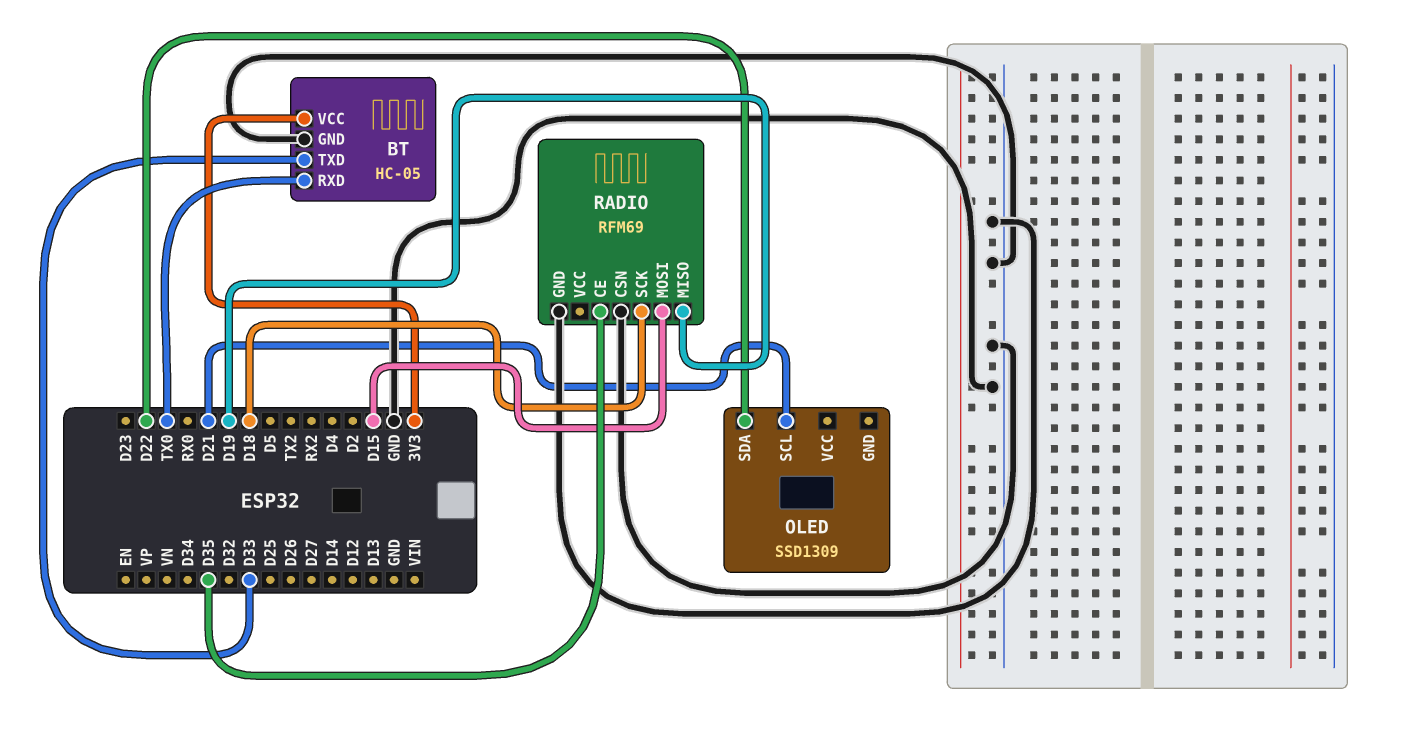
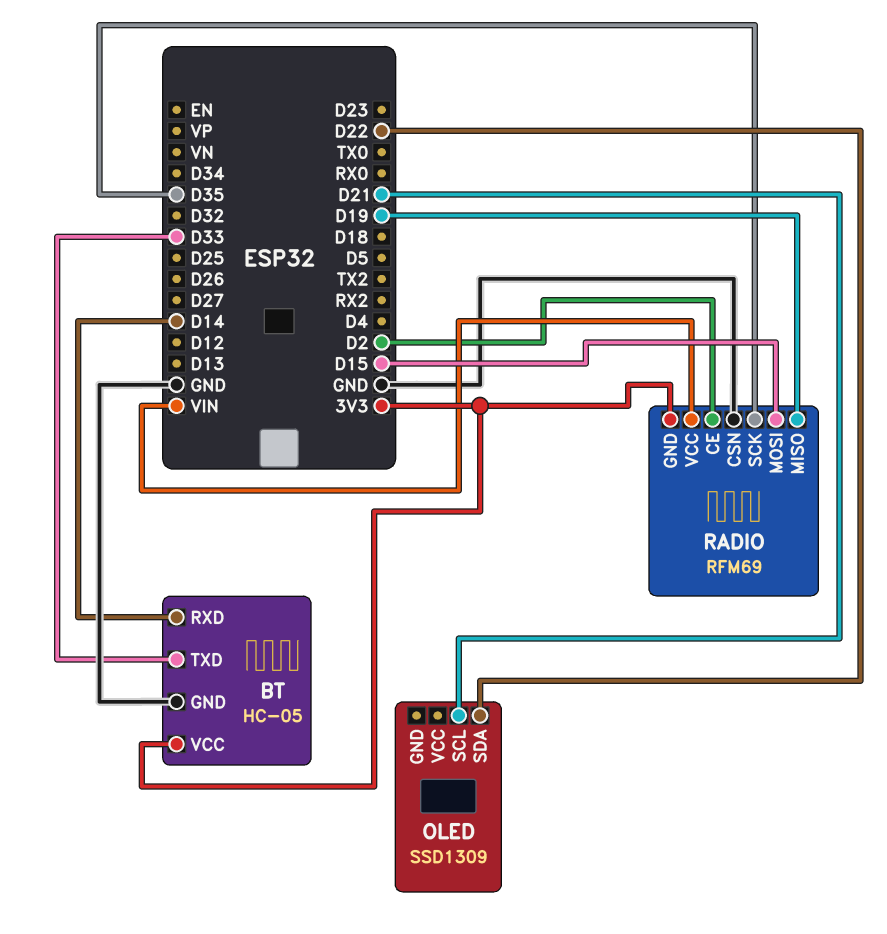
BT pin RXD: TX0 -> D14
RADIO pin CE: D35 -> D2
RADIO pin GND: GND -> 3V3
RADIO pin SCK: D18 -> D35
RADIO pin VCC: none -> VIN

